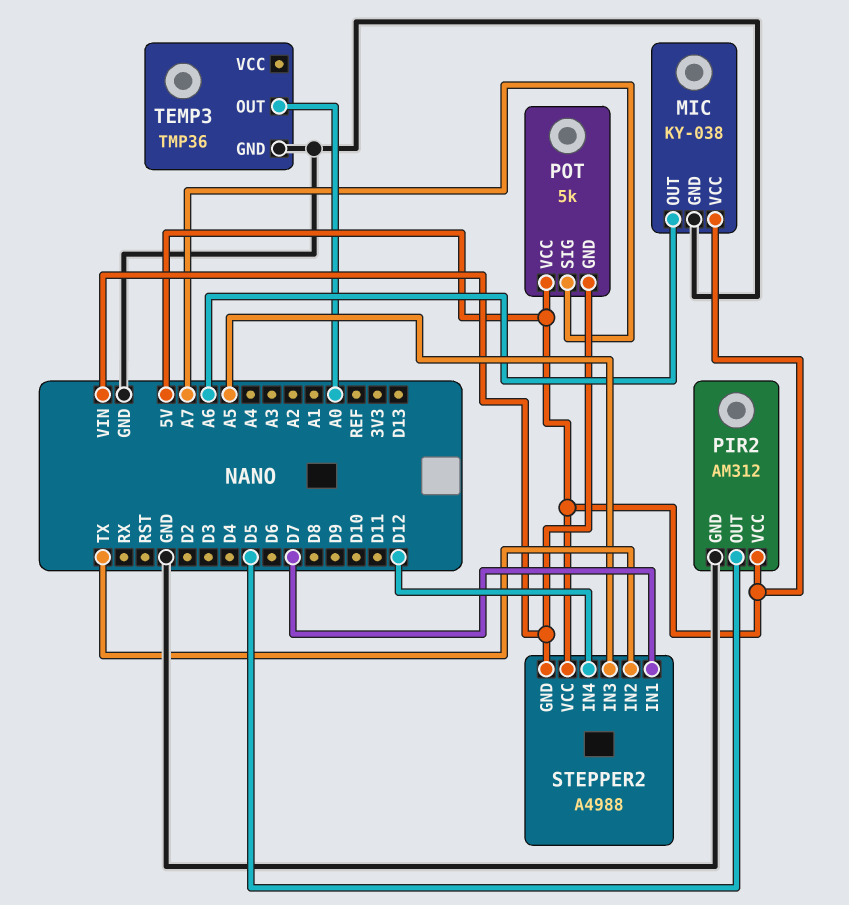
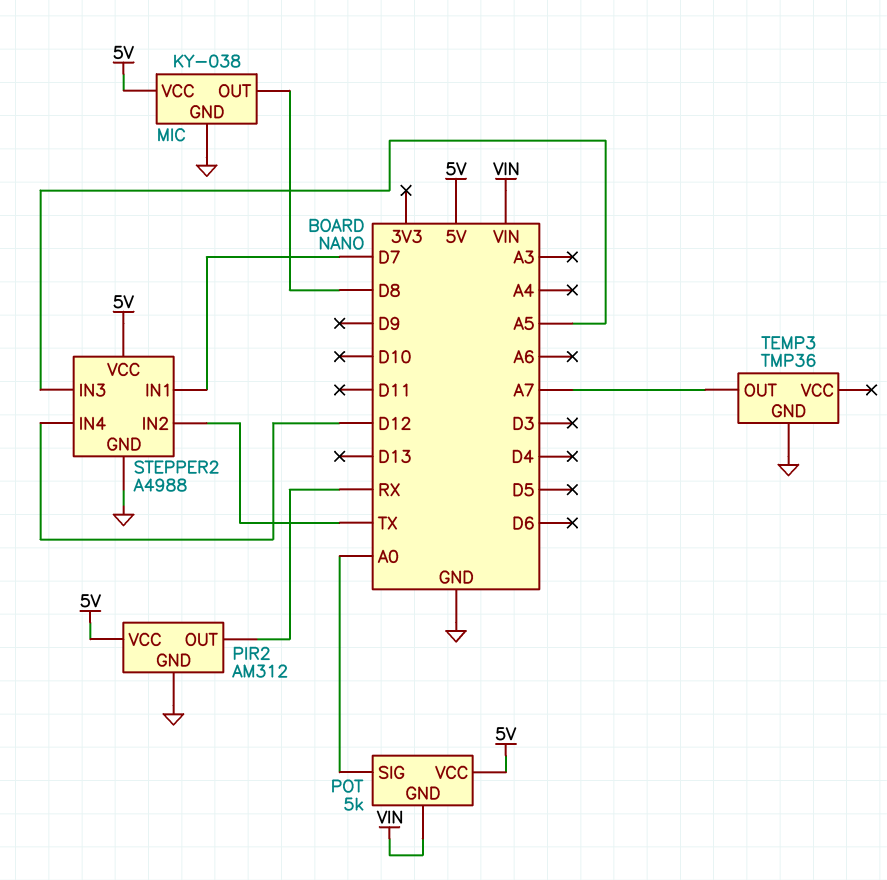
MIC pin OUT: A6 -> D8
PIR2 pin OUT: D5 -> RX
POT pin SIG: A7 -> A0
STEPPER2 pin GND: VIN -> GND
TEMP3 pin OUT: A0 -> A7

